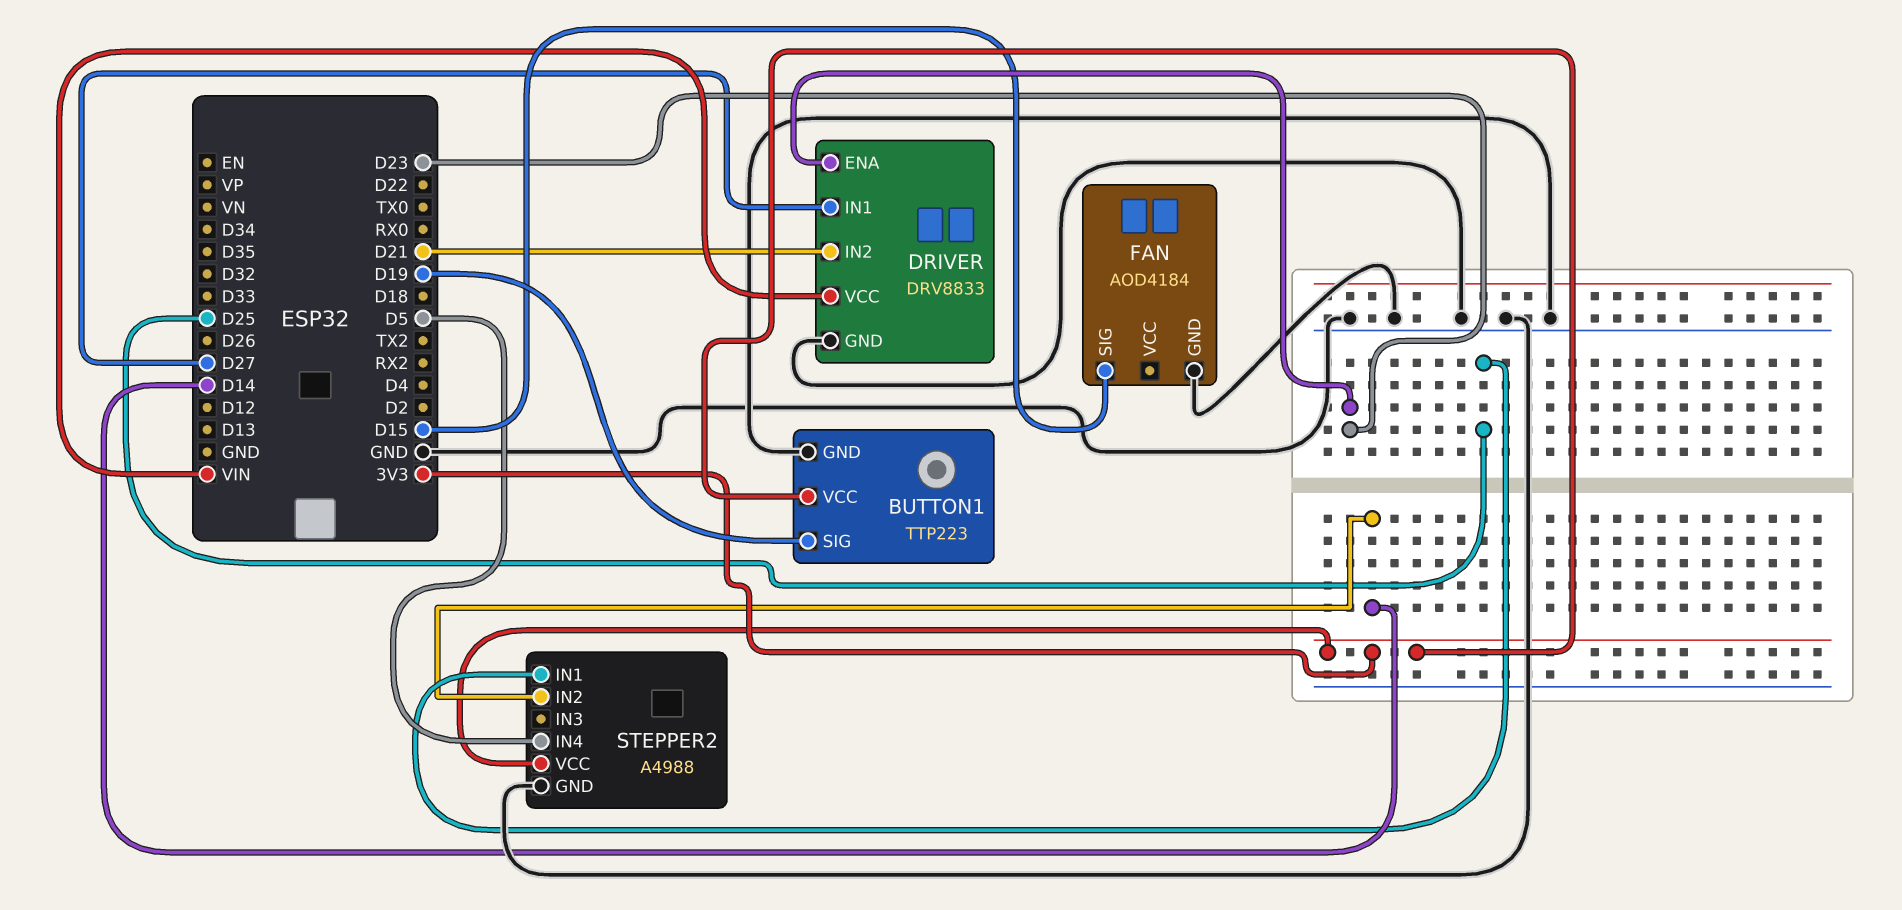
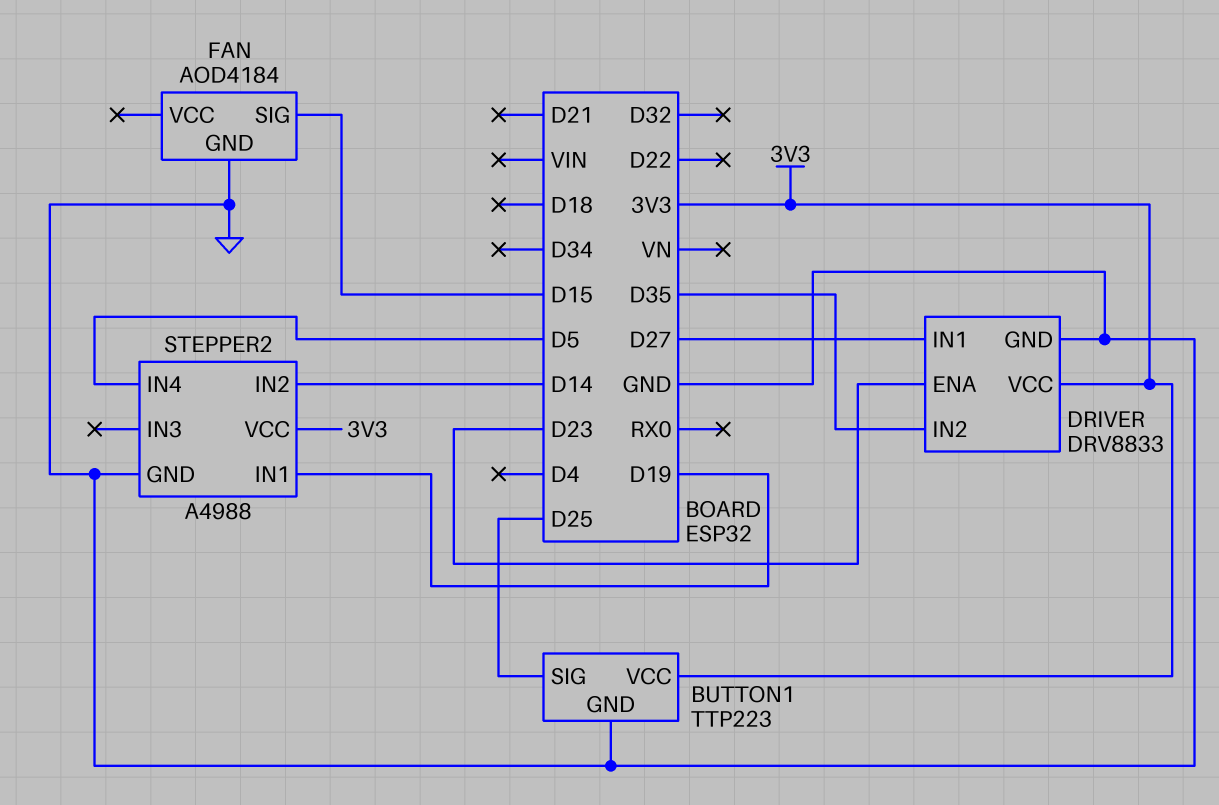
BUTTON1 pin SIG: D19 -> D25
DRIVER pin IN2: D21 -> D35
DRIVER pin VCC: VIN -> 3V3
STEPPER2 pin IN1: D25 -> D19

